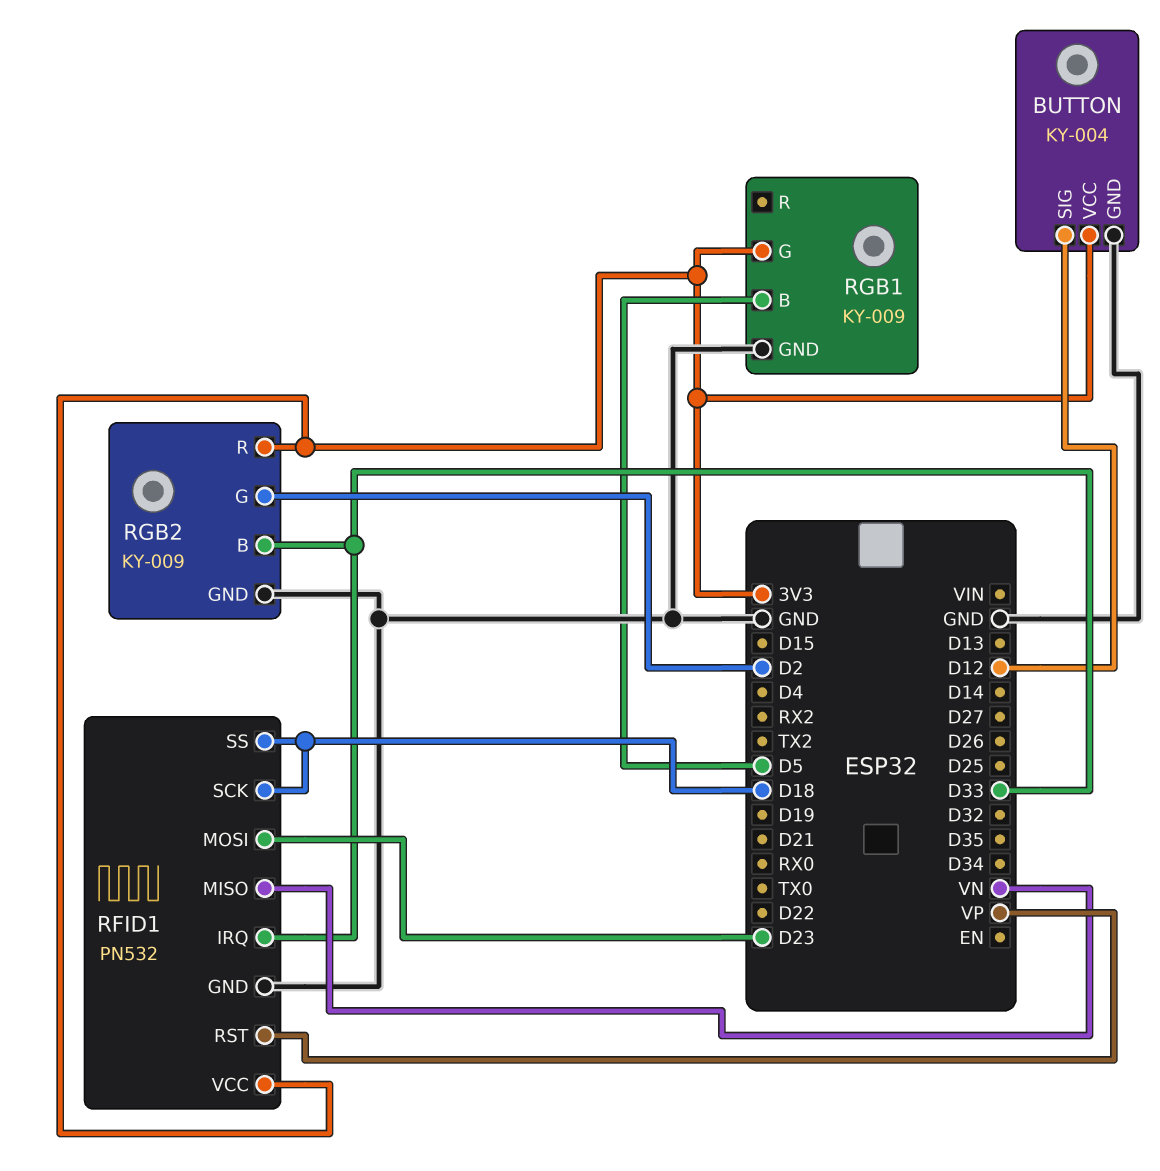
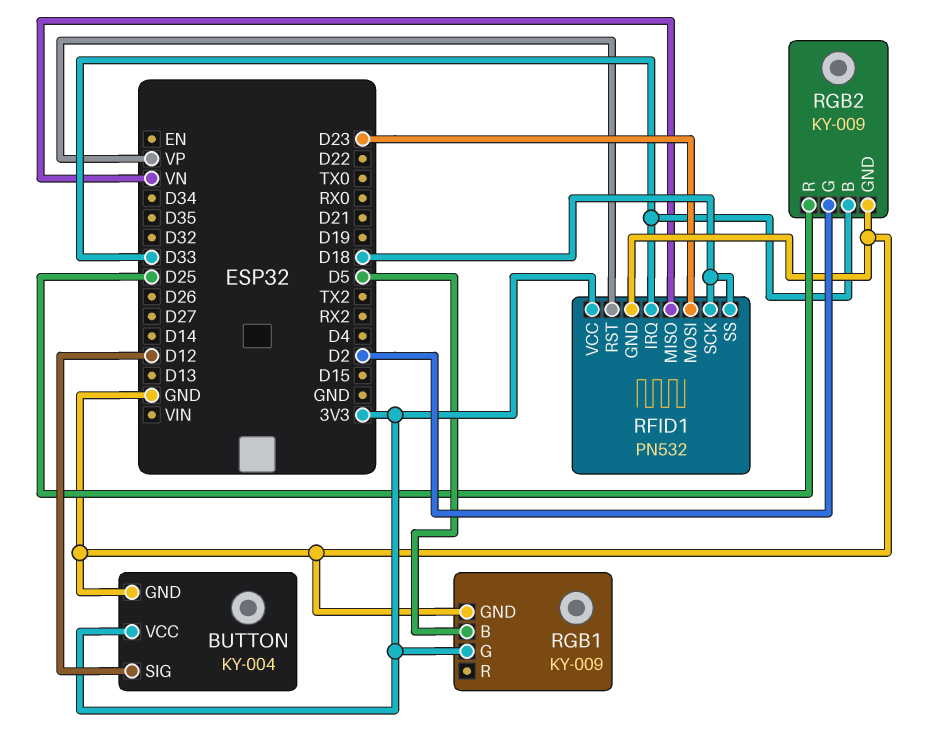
RGB2 pin R: 3V3 -> D25

